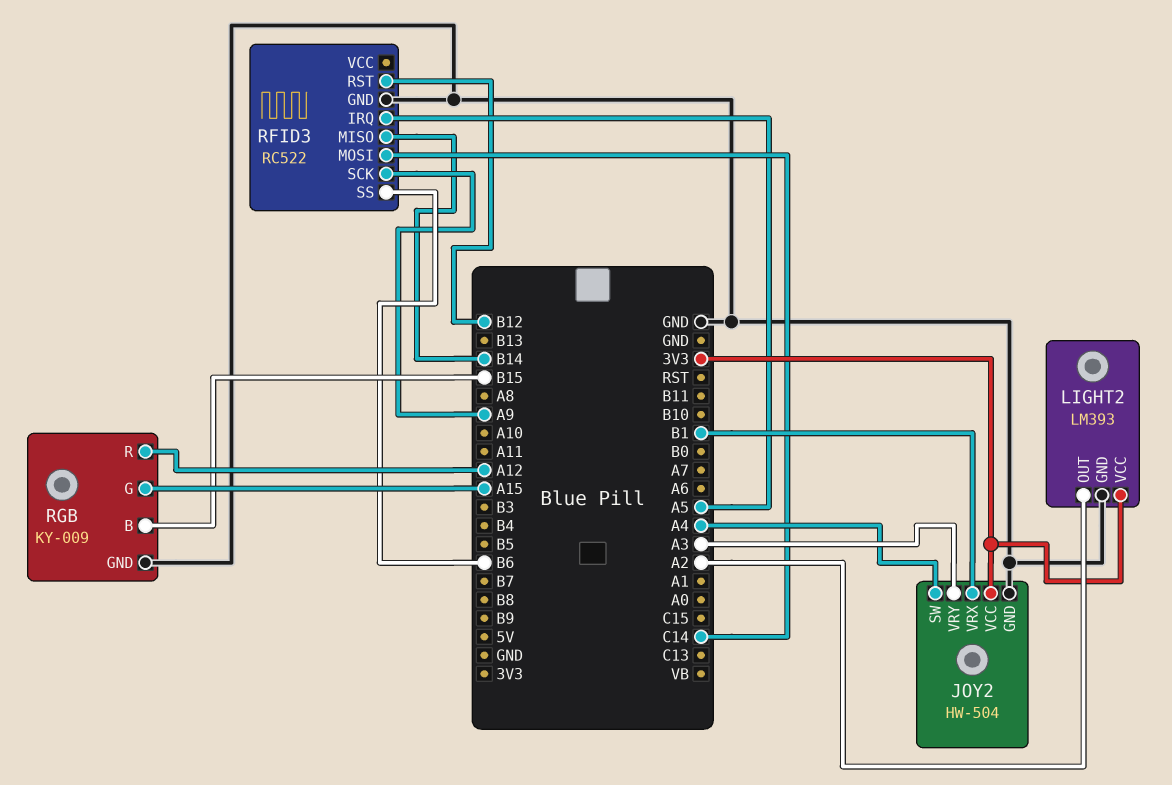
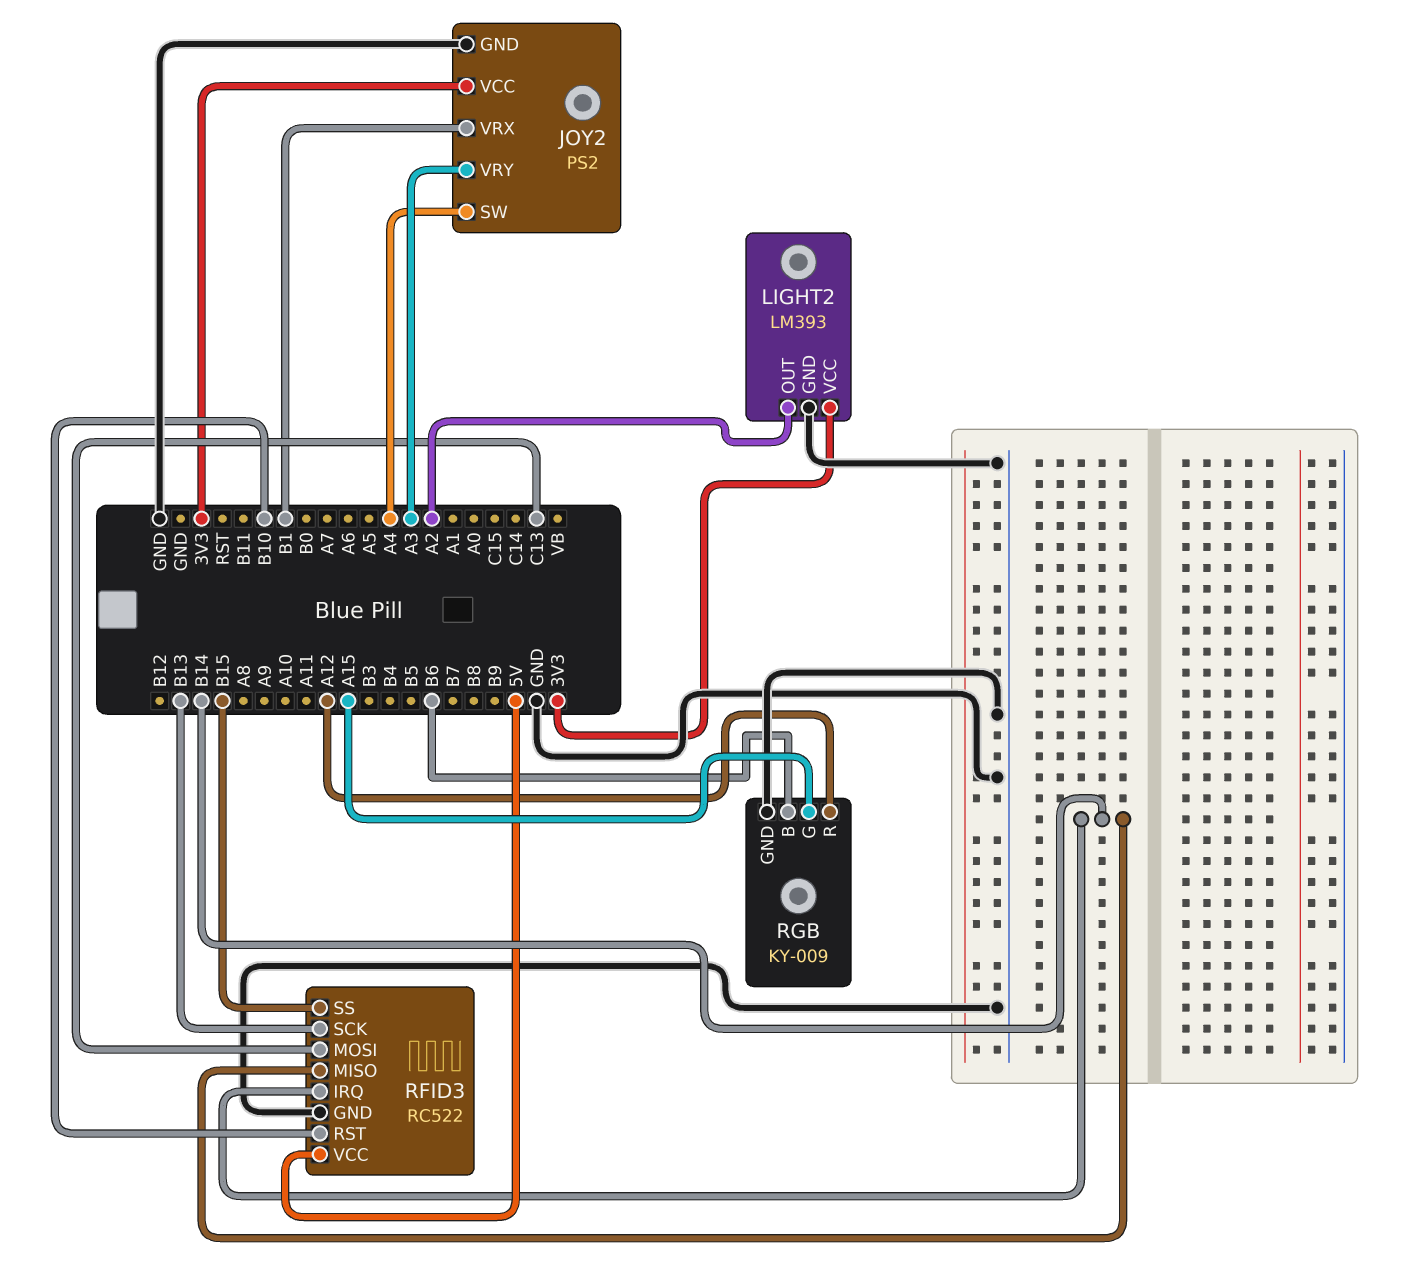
JOY2: HW-504 -> PS2
RFID3 pin IRQ: A5 -> B14
RFID3 pin MOSI: C14 -> C13
RFID3 pin RST: B12 -> B10
RFID3 pin SCK: A9 -> B13
RFID3 pin SS: B6 -> B15
RFID3 pin VCC: none -> 5V
RGB pin B: B15 -> B6

